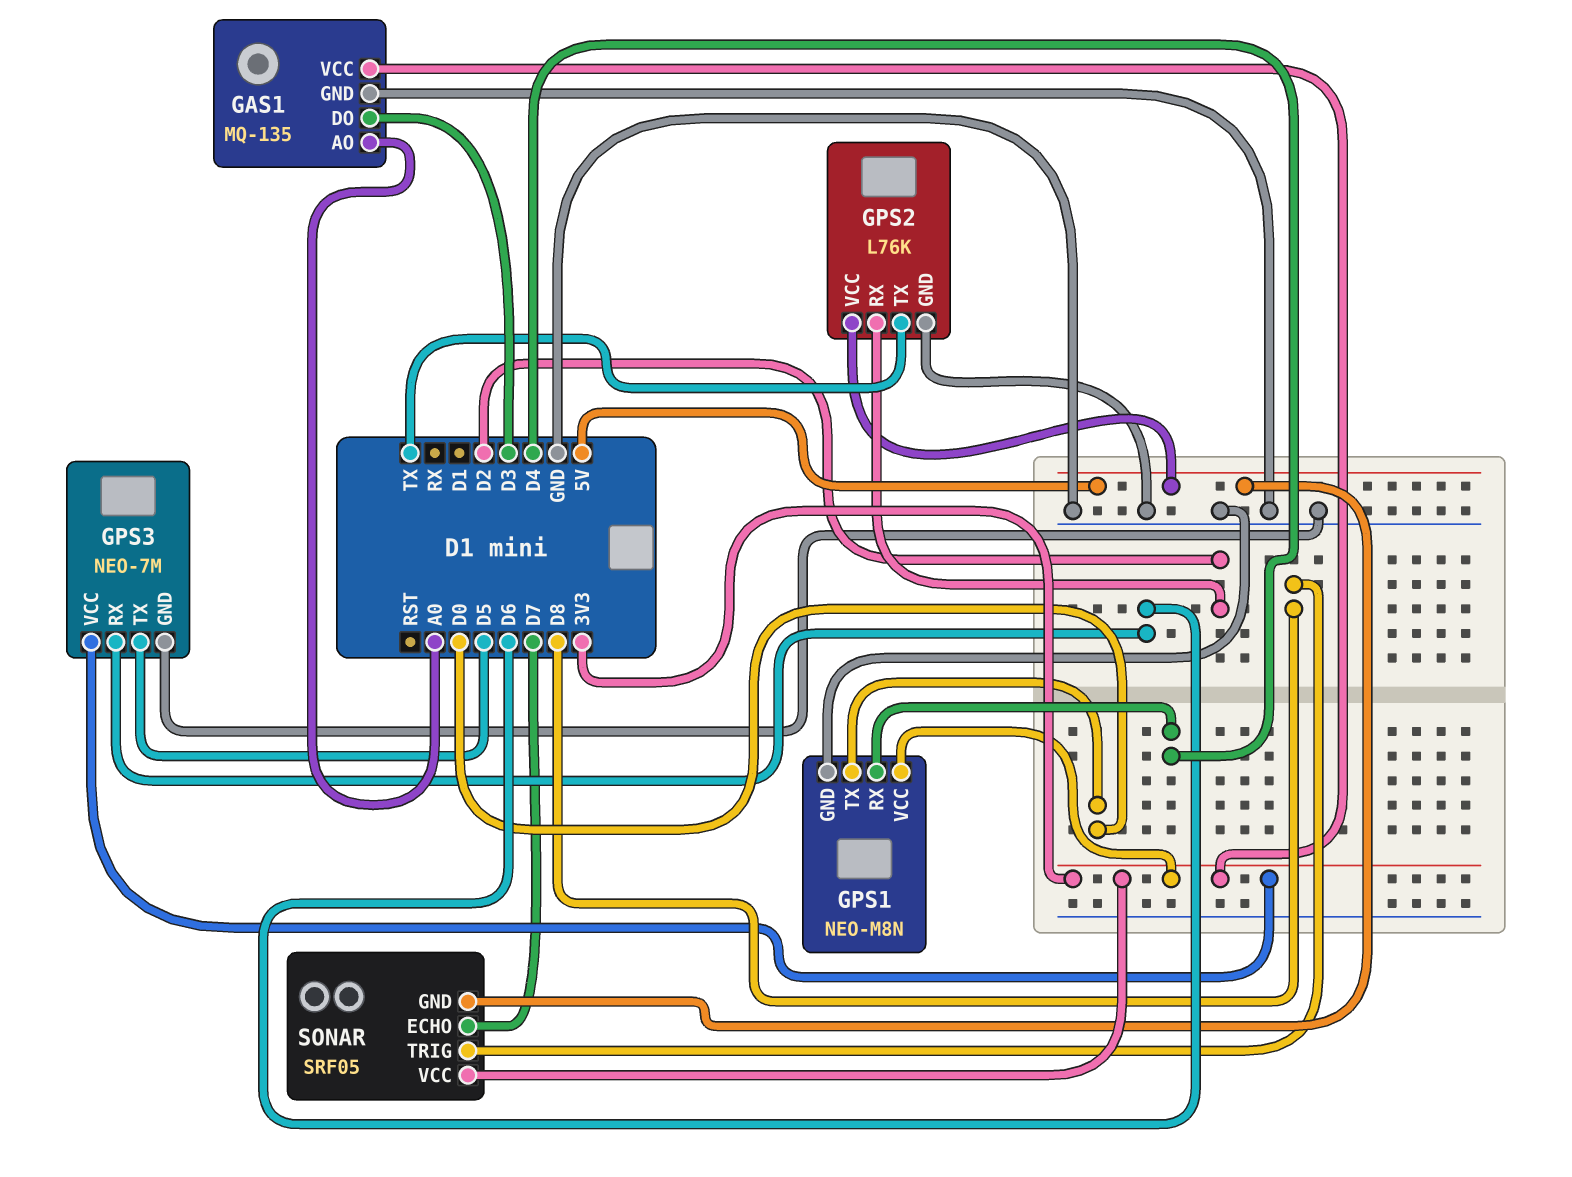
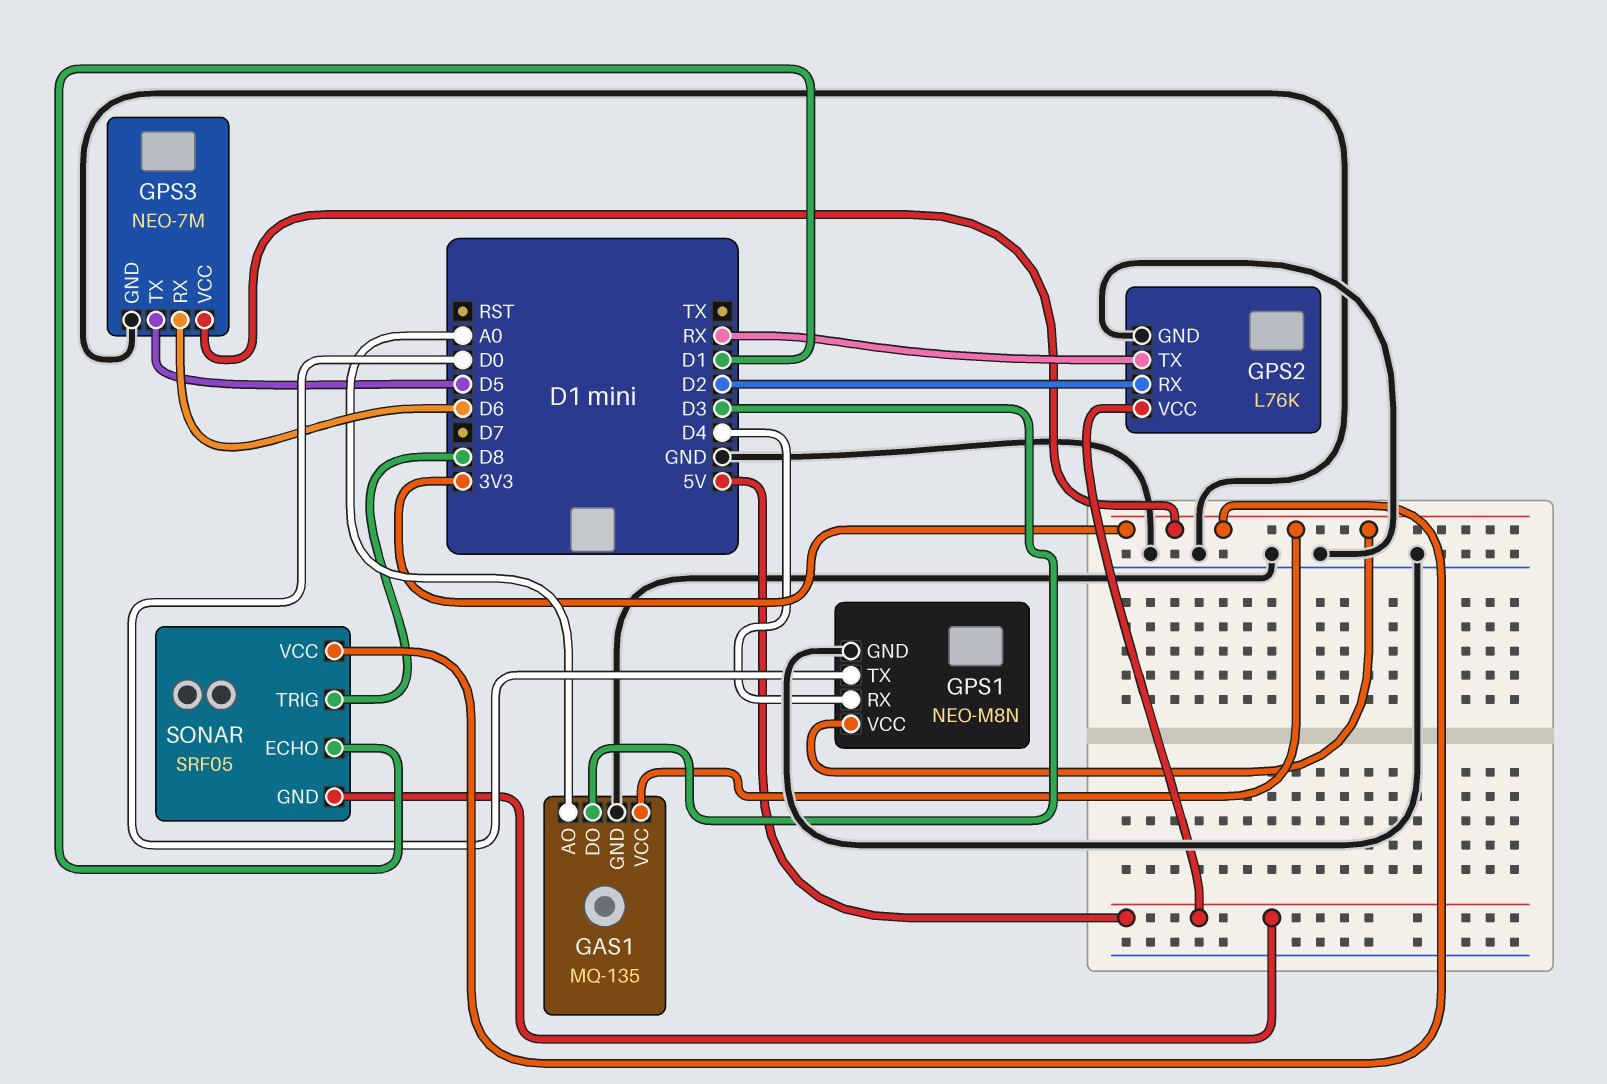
GPS2 pin TX: TX -> RX
SONAR pin ECHO: D7 -> D1

